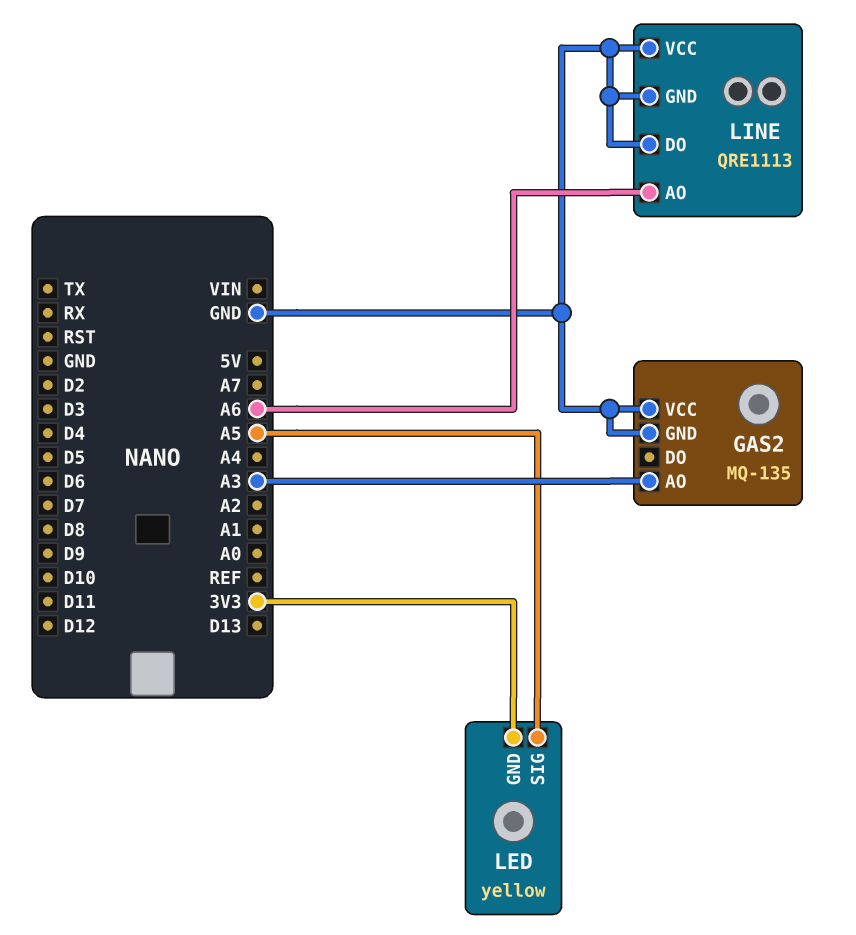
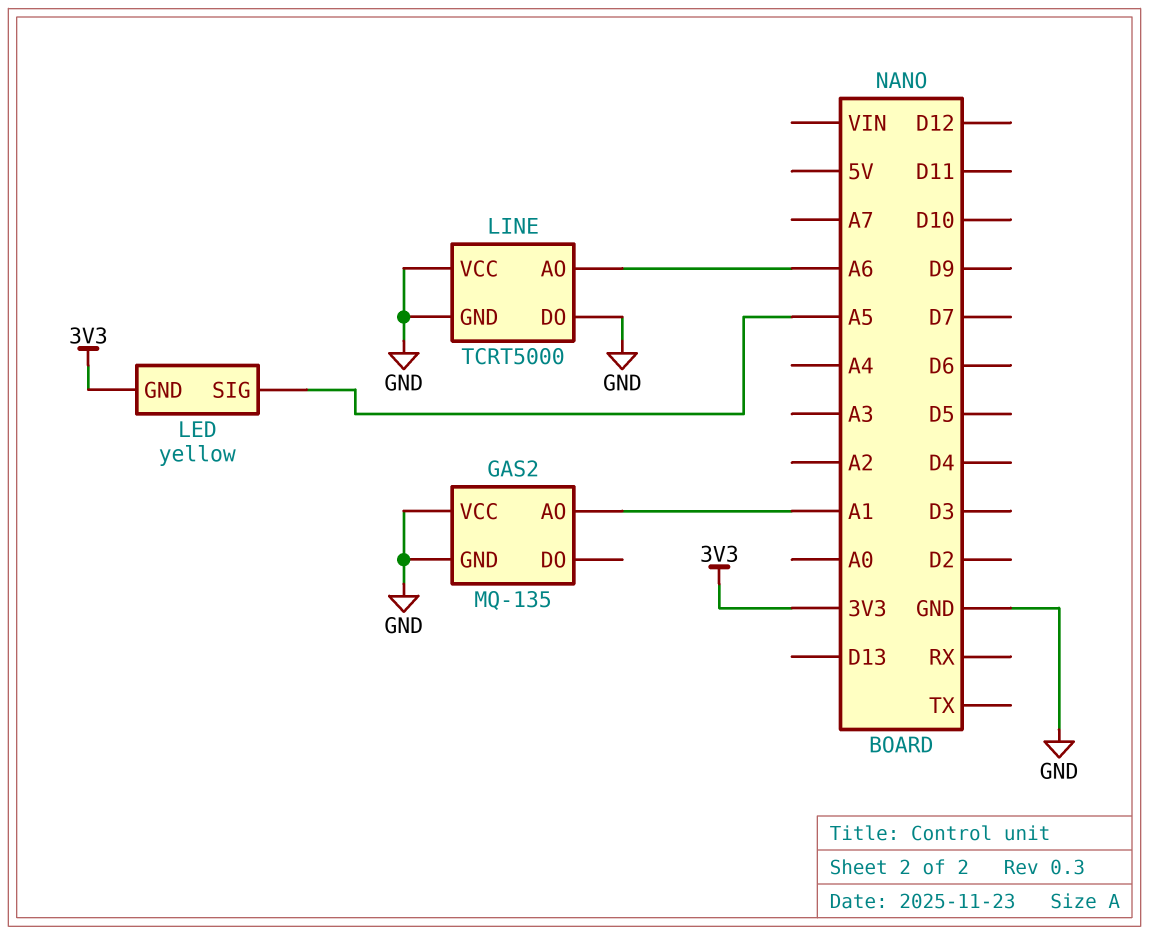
GAS2 pin AO: A3 -> A1
LINE: QRE1113 -> TCRT5000

